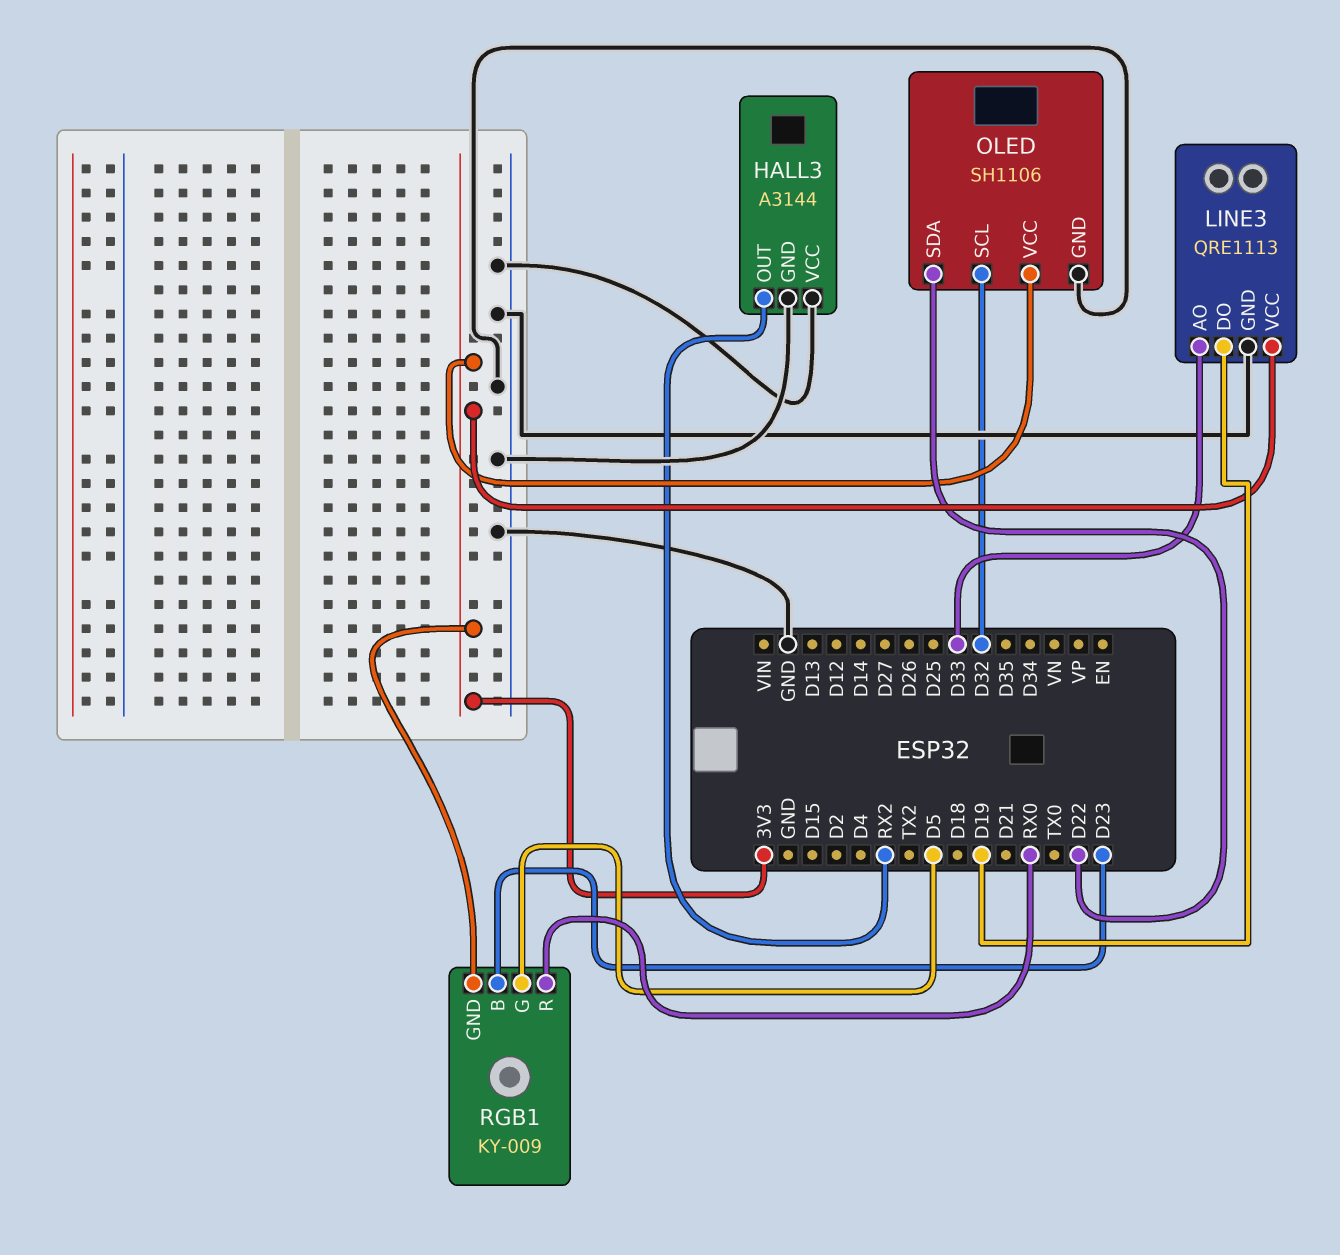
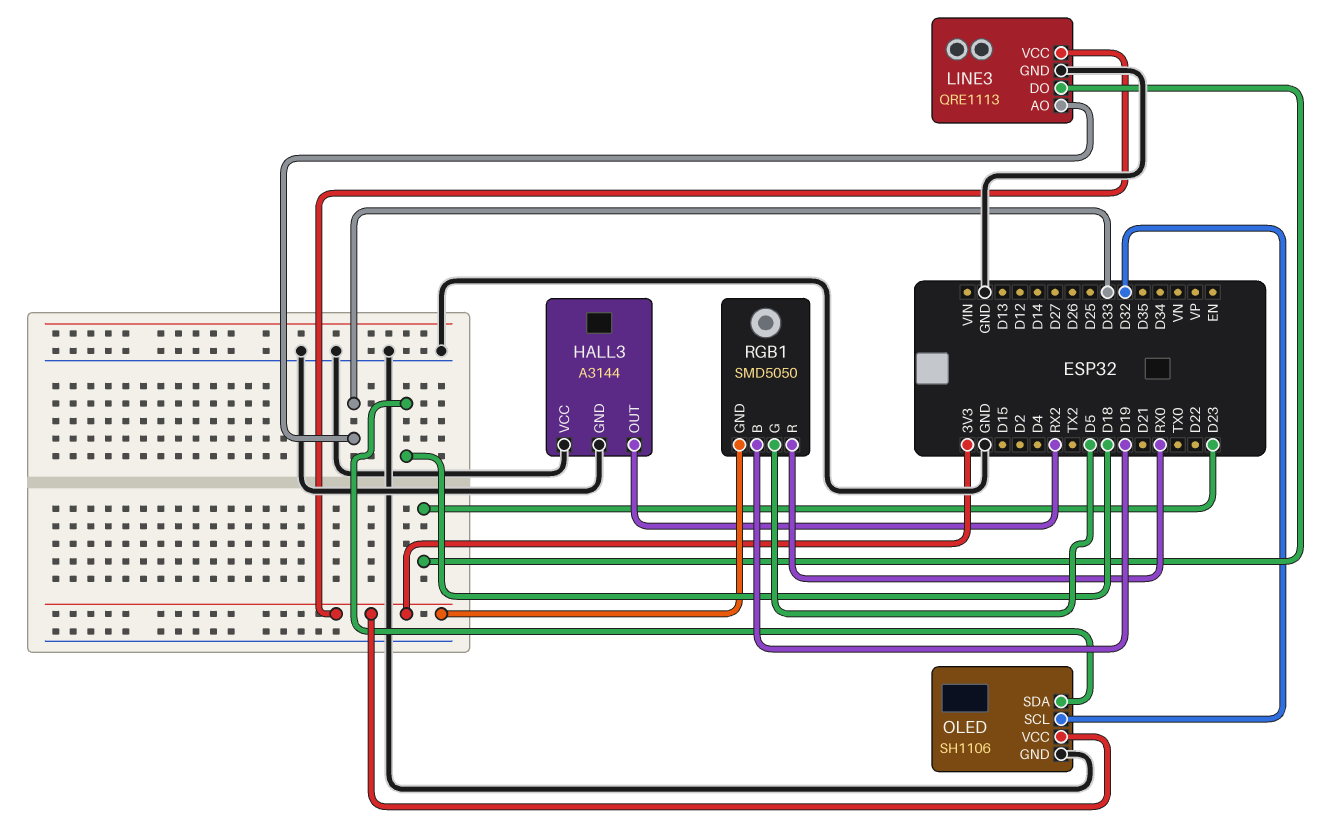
LINE3 pin DO: D19 -> D23
OLED pin SDA: D22 -> D18
RGB1: KY-009 -> SMD5050
RGB1 pin B: D23 -> D19

